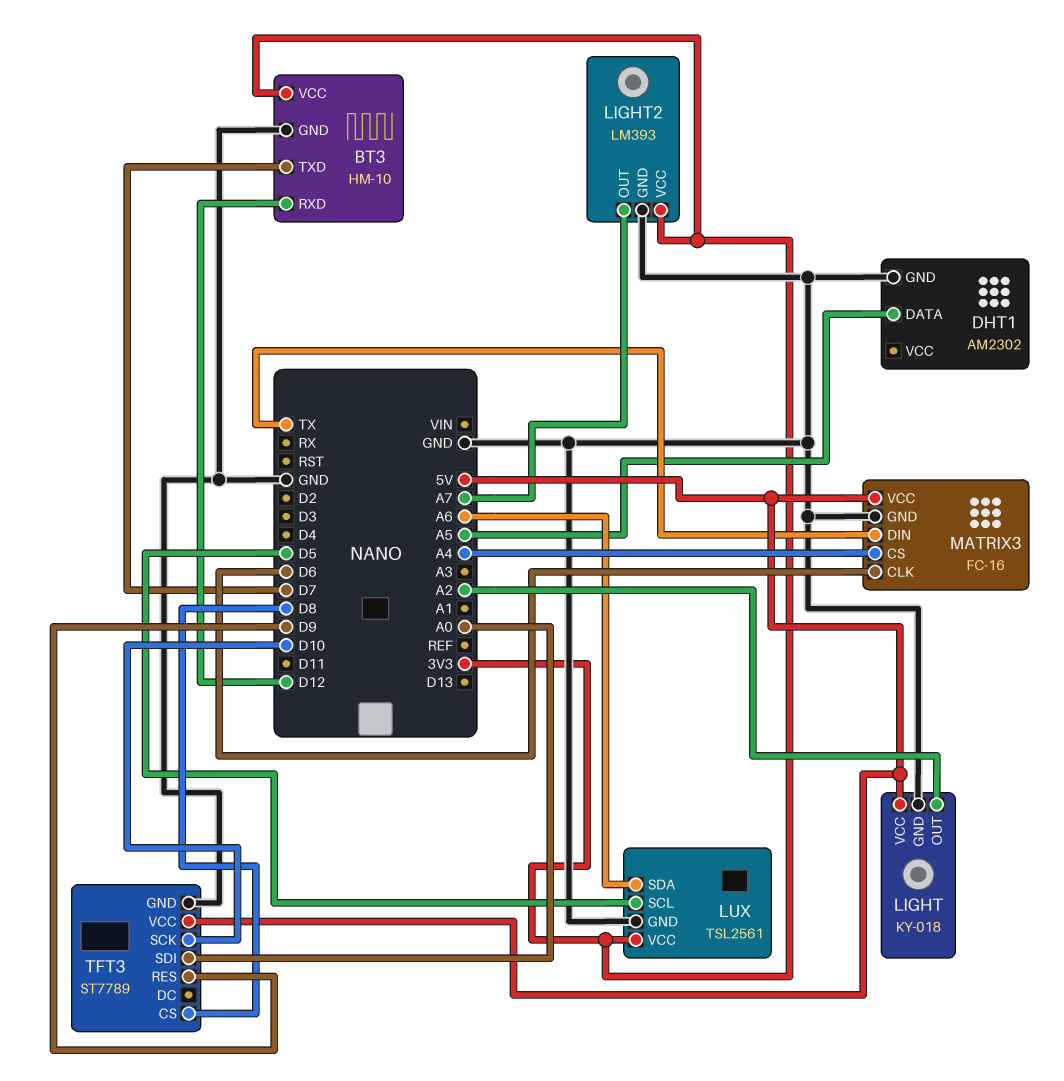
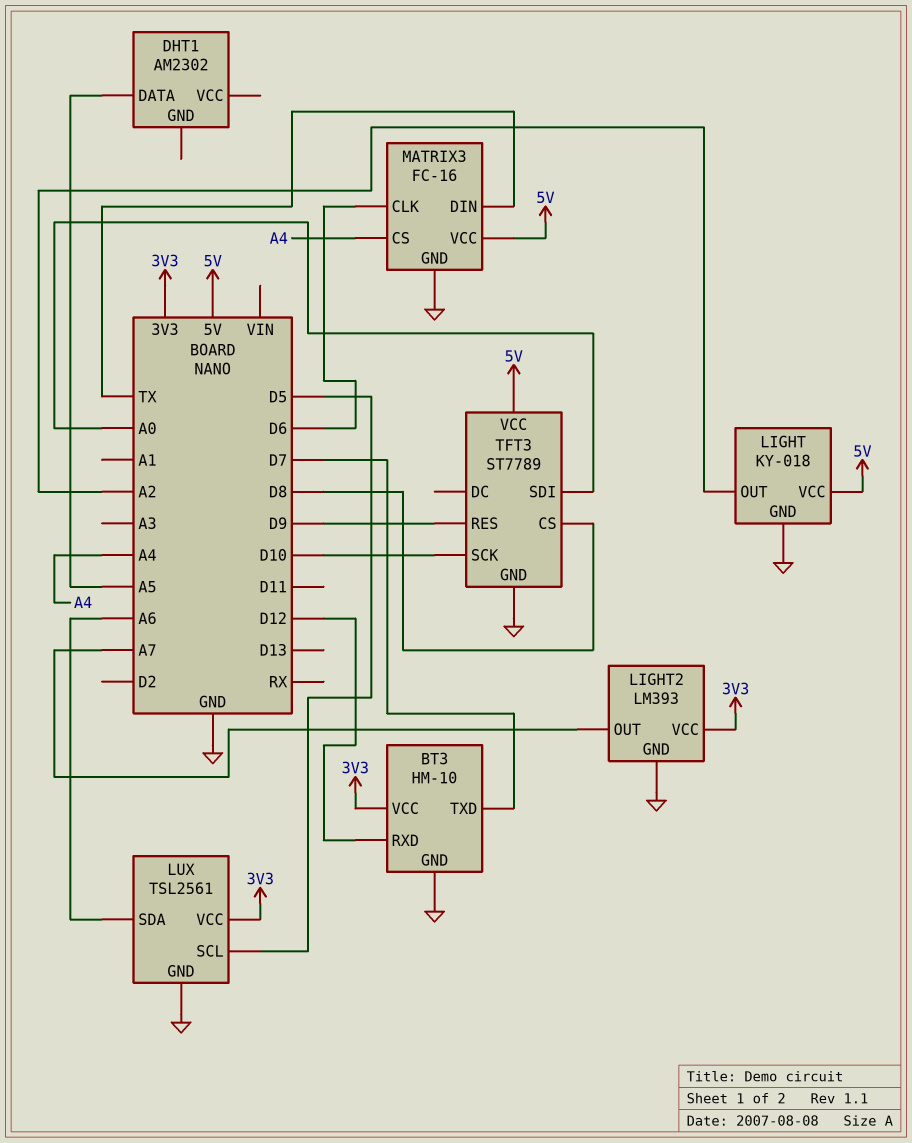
DHT1 pin GND: GND -> none

